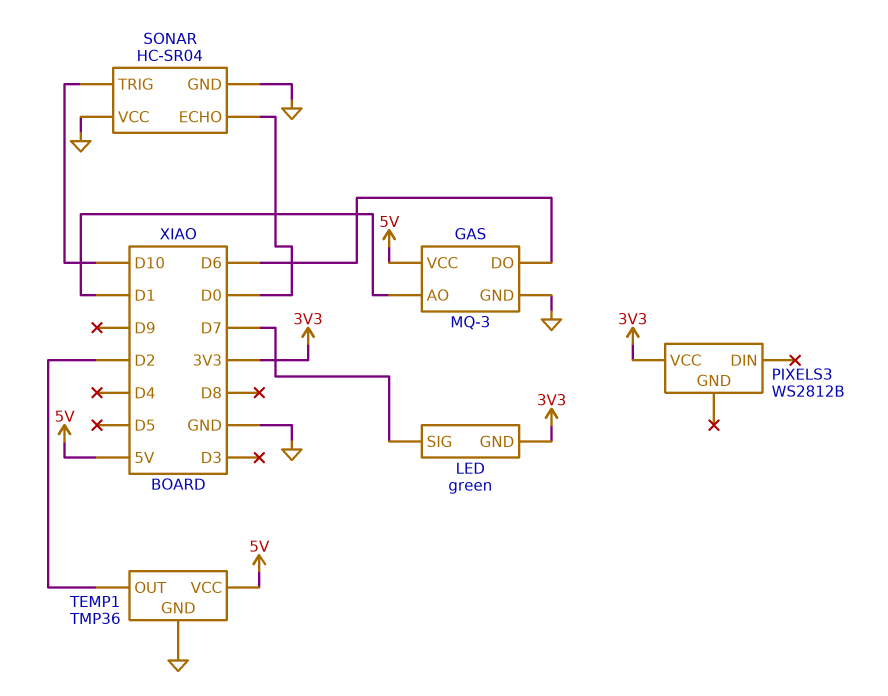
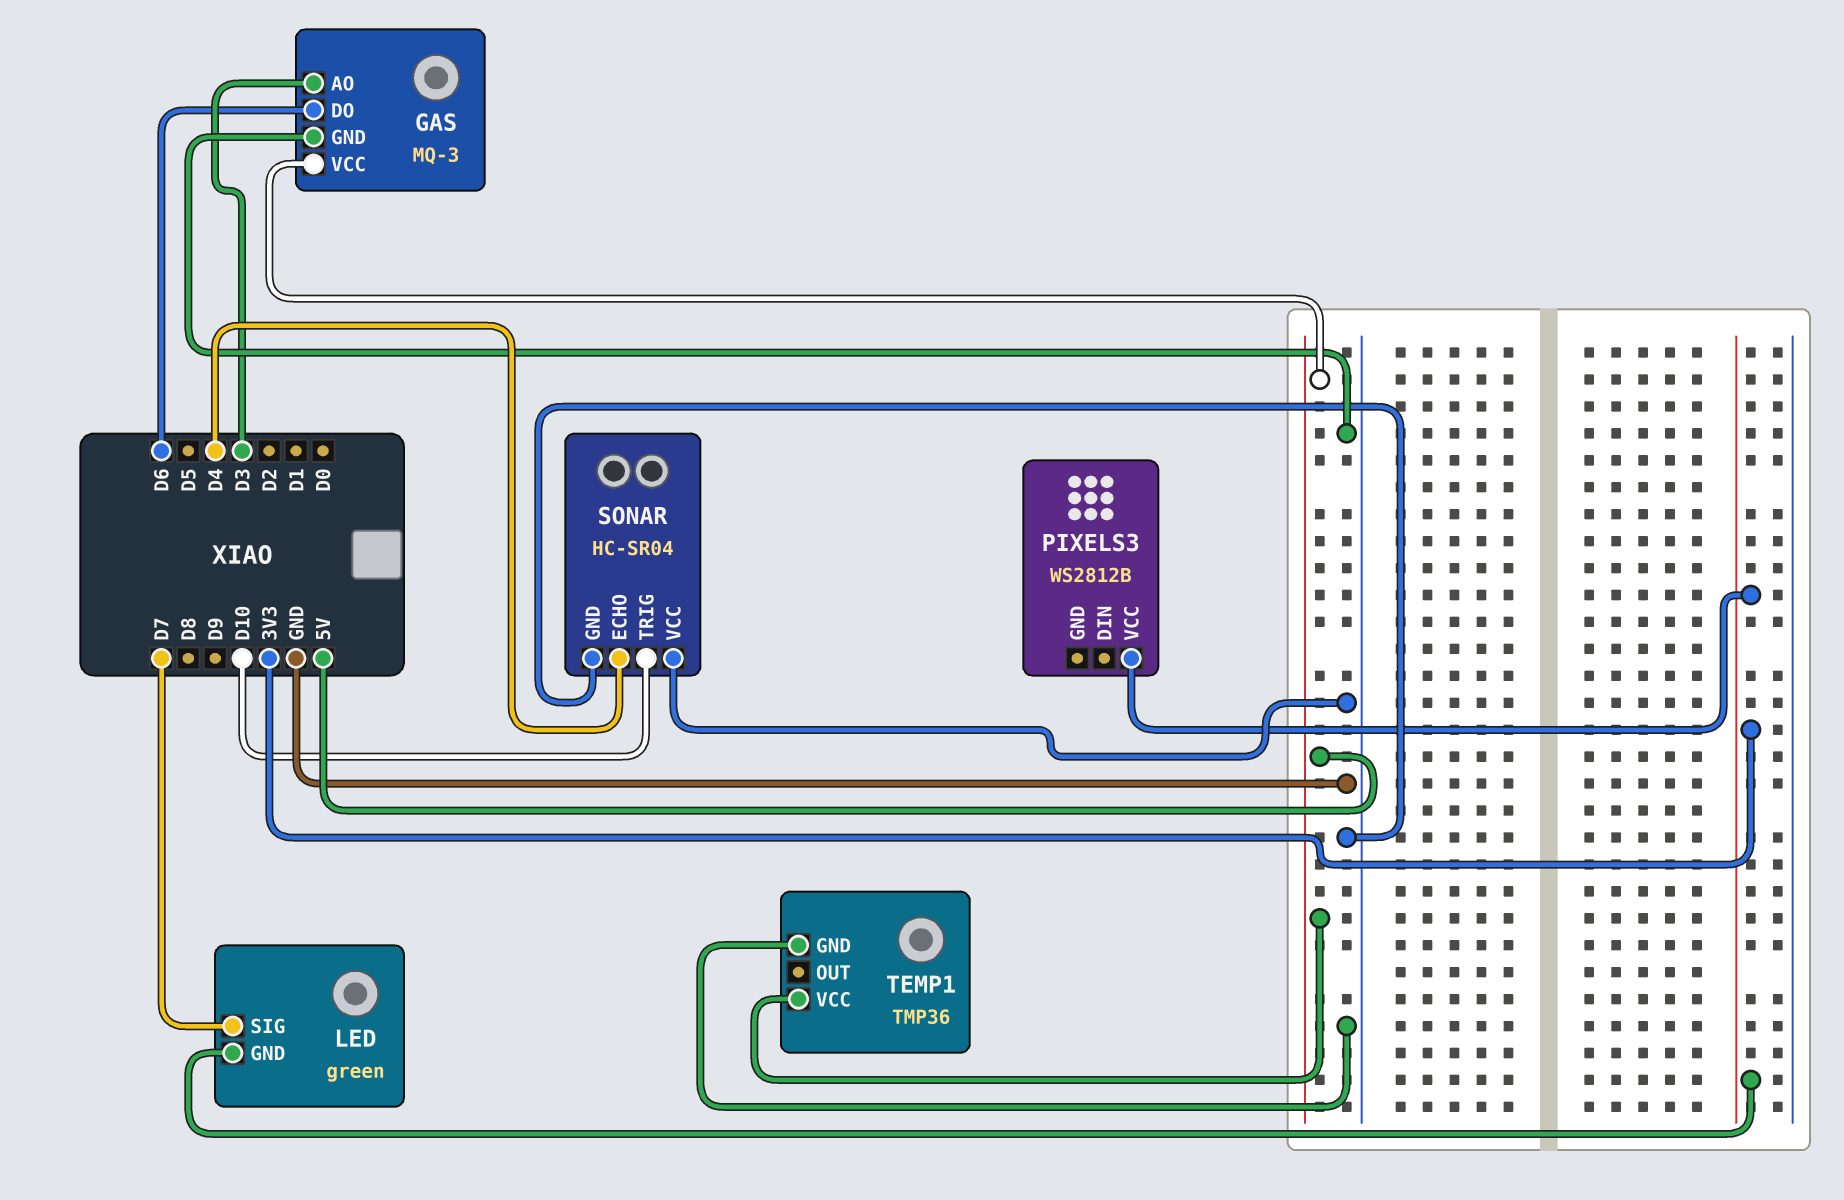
GAS pin AO: D1 -> D3
SONAR pin ECHO: D0 -> D4
TEMP1 pin OUT: D2 -> none

